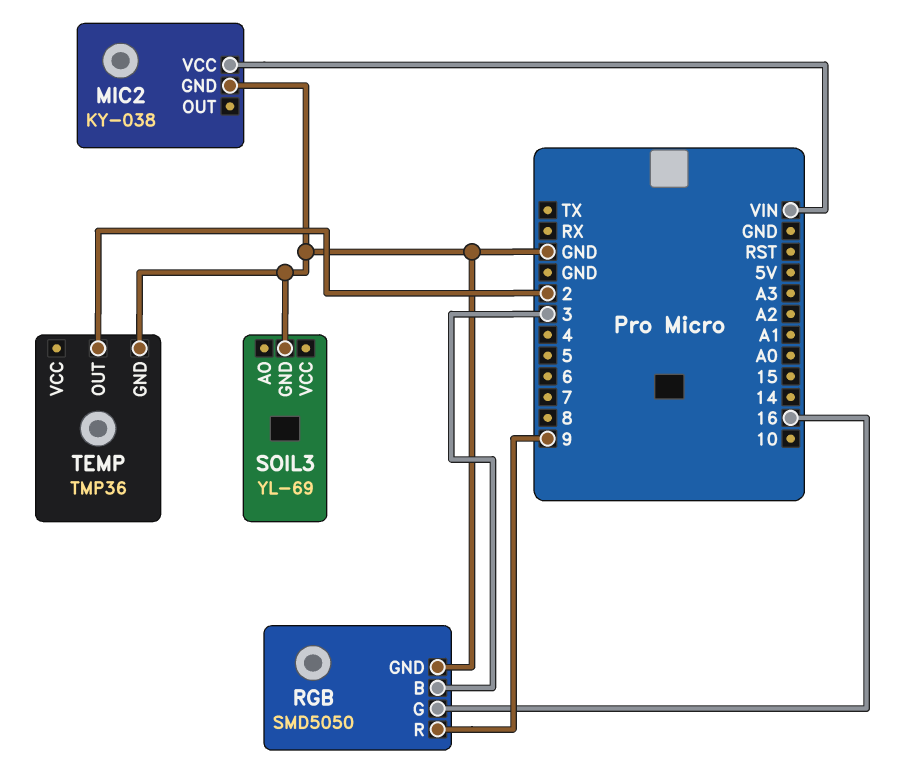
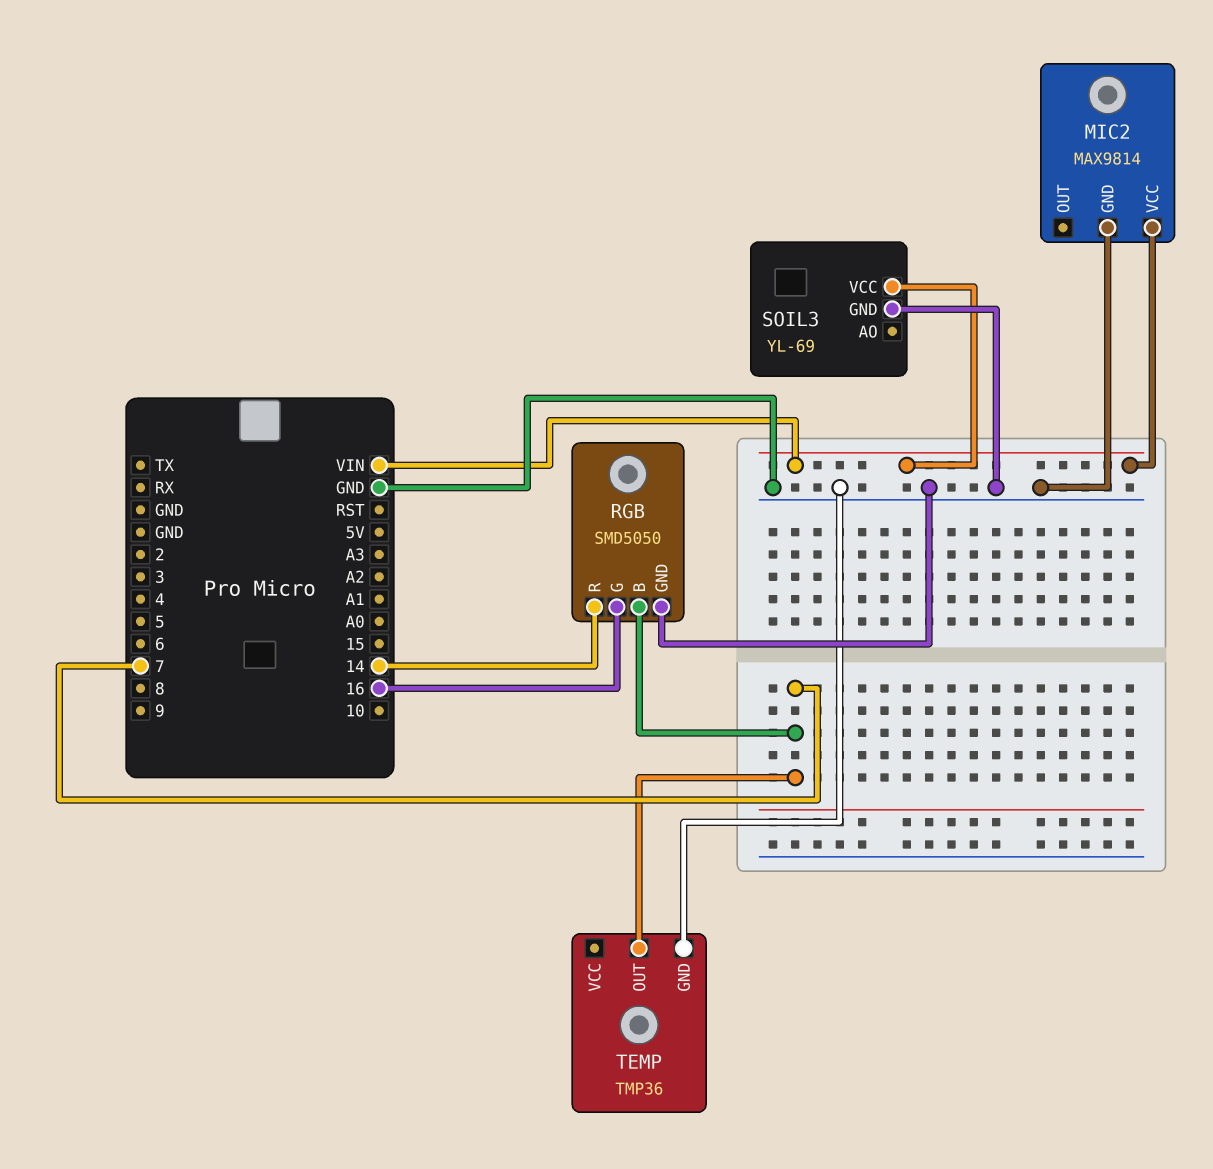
MIC2: KY-038 -> MAX9814
RGB pin B: 3 -> 7
RGB pin R: 9 -> 14
SOIL3 pin VCC: none -> VIN
TEMP pin OUT: 2 -> 7

